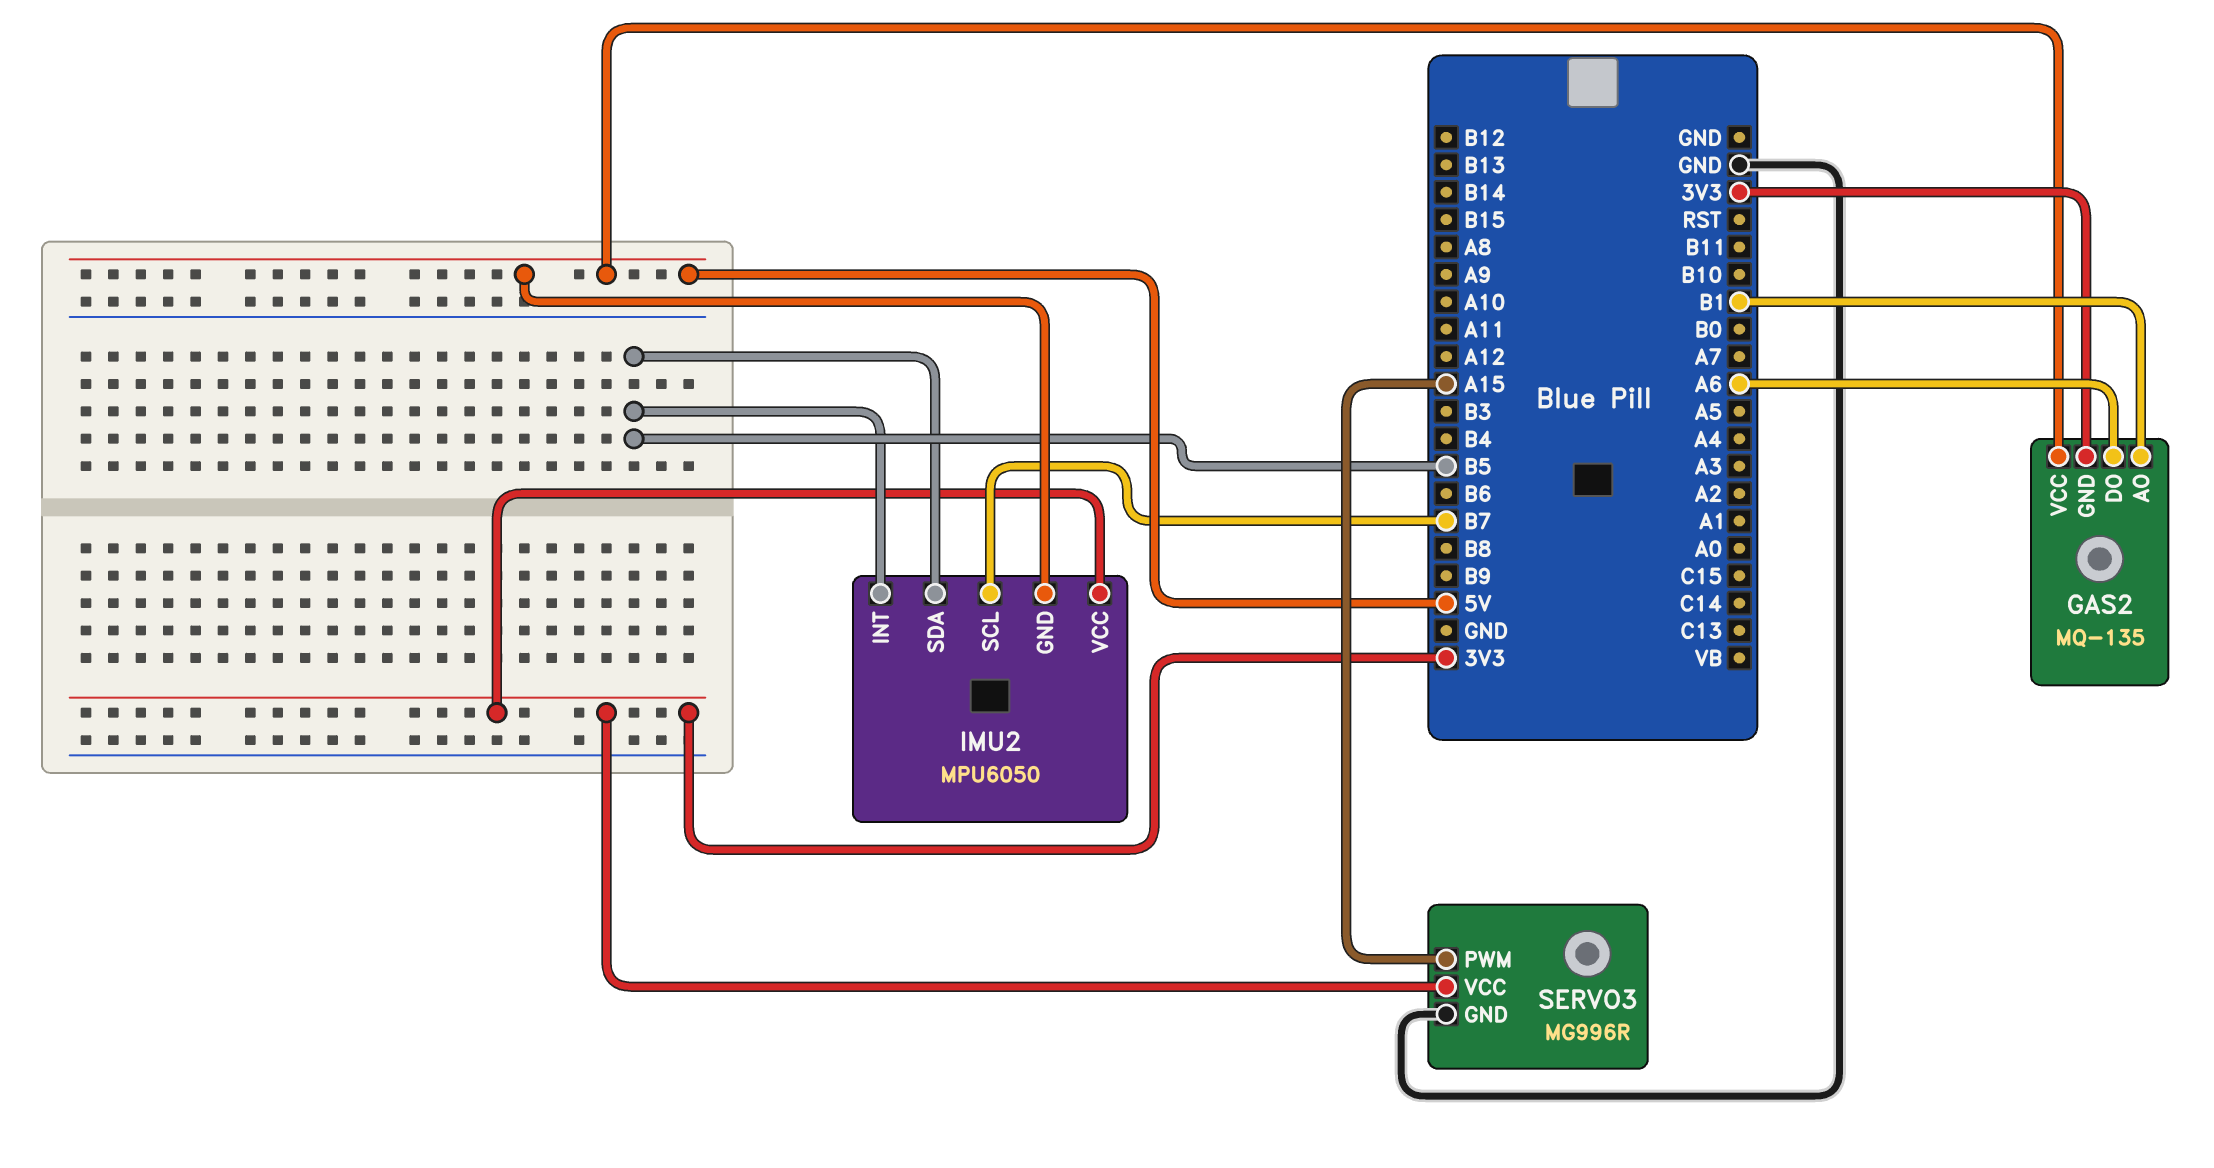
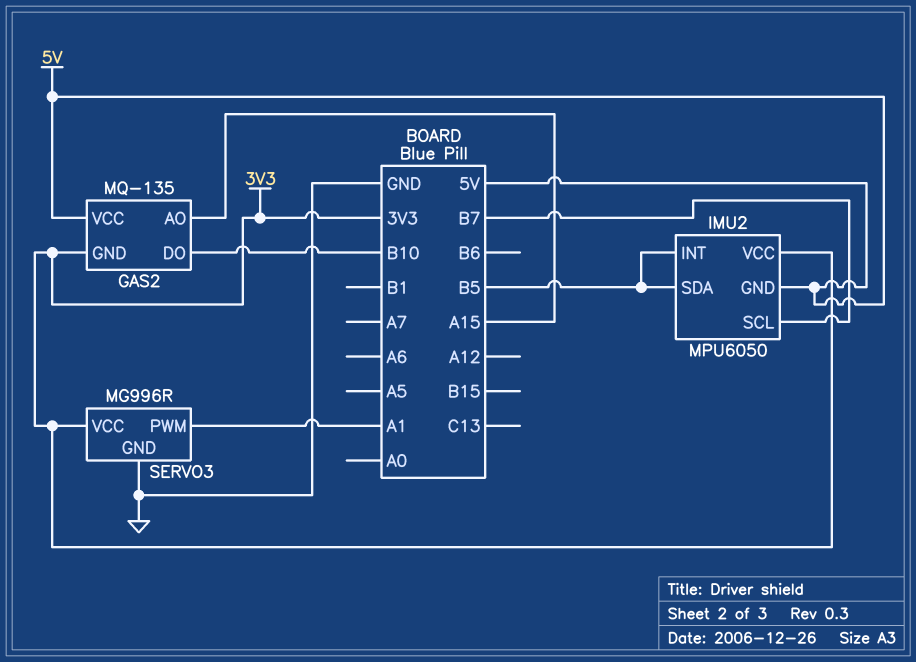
GAS2 pin AO: B1 -> A15
GAS2 pin DO: A6 -> B10
SERVO3 pin PWM: A15 -> A1

